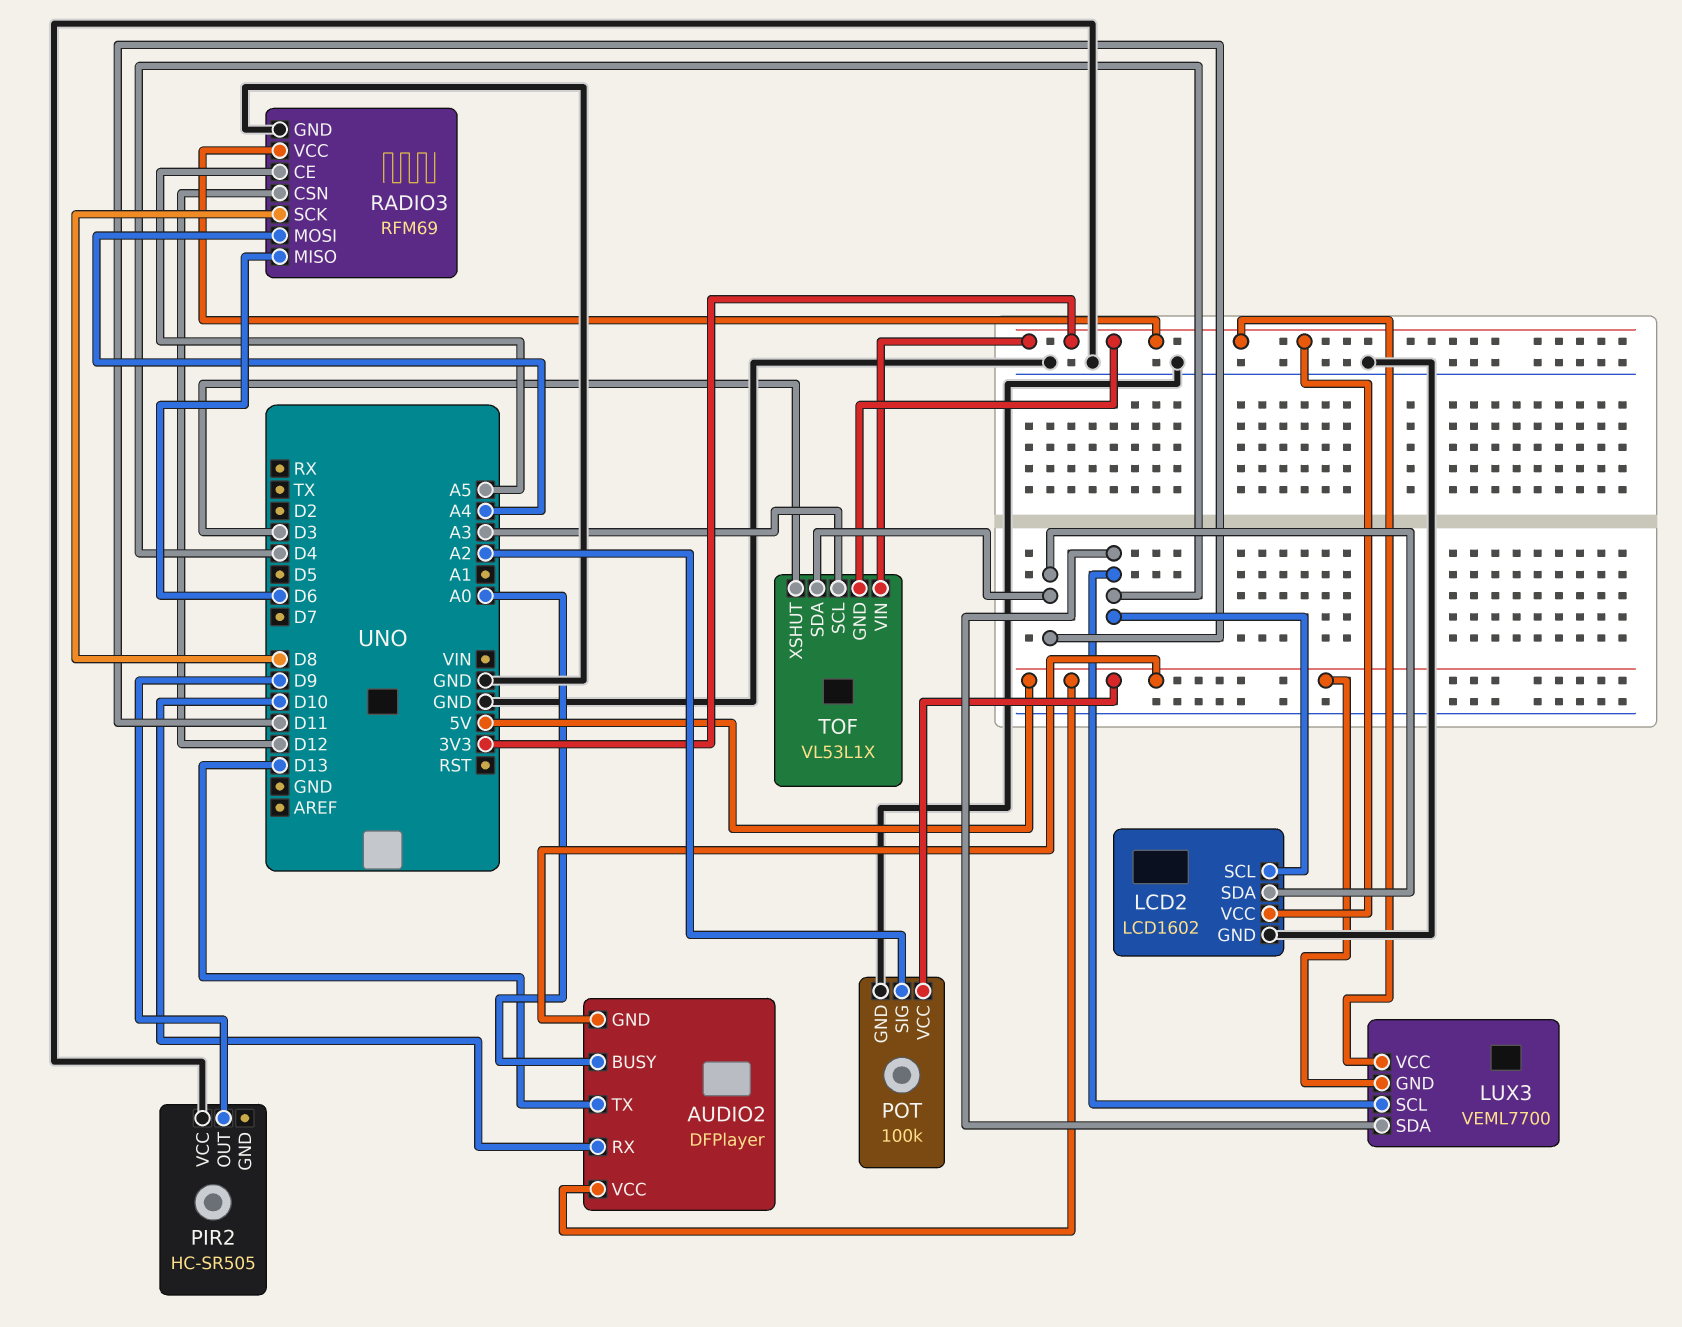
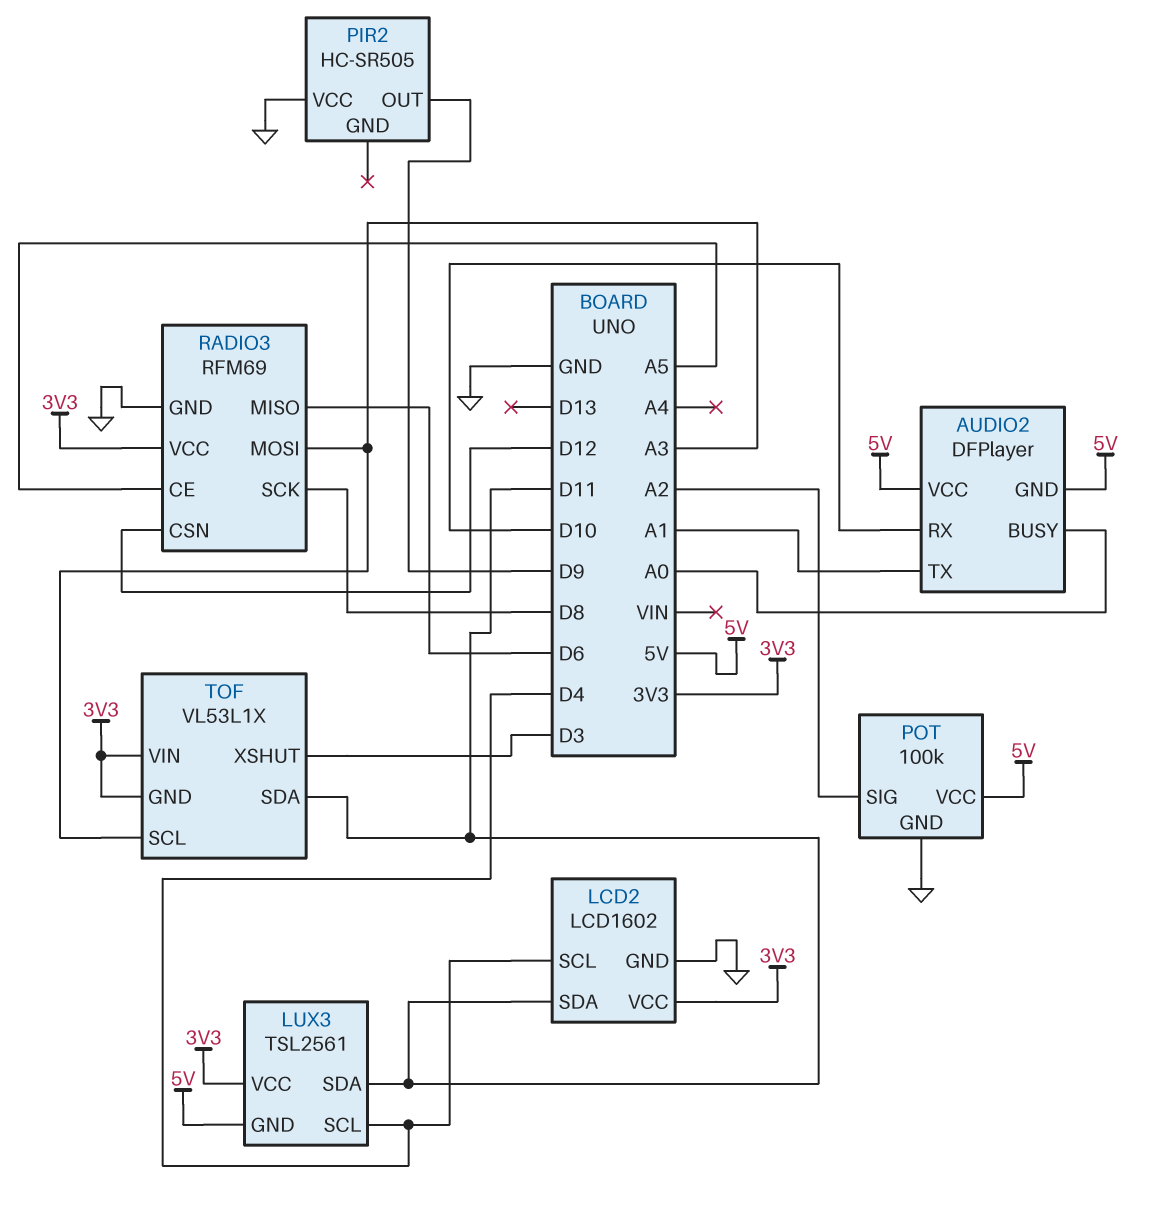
AUDIO2 pin TX: D13 -> A1
LUX3: VEML7700 -> TSL2561
LUX3 pin SDA: D4 -> D11
RADIO3 pin MOSI: A4 -> A3

